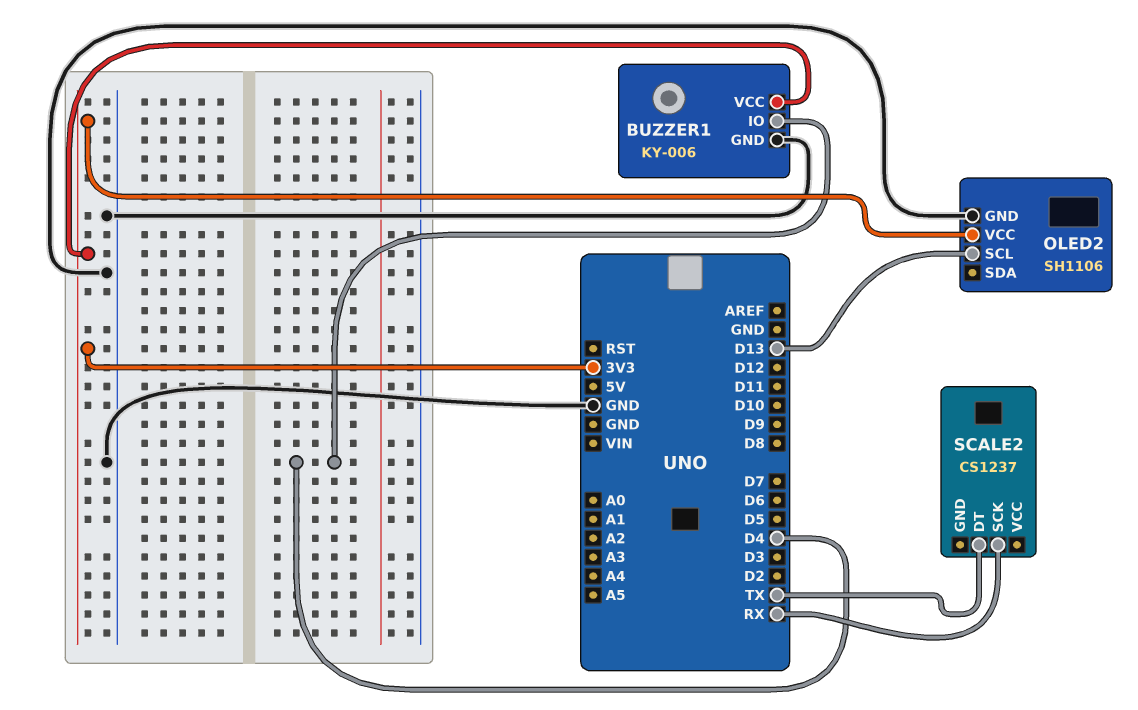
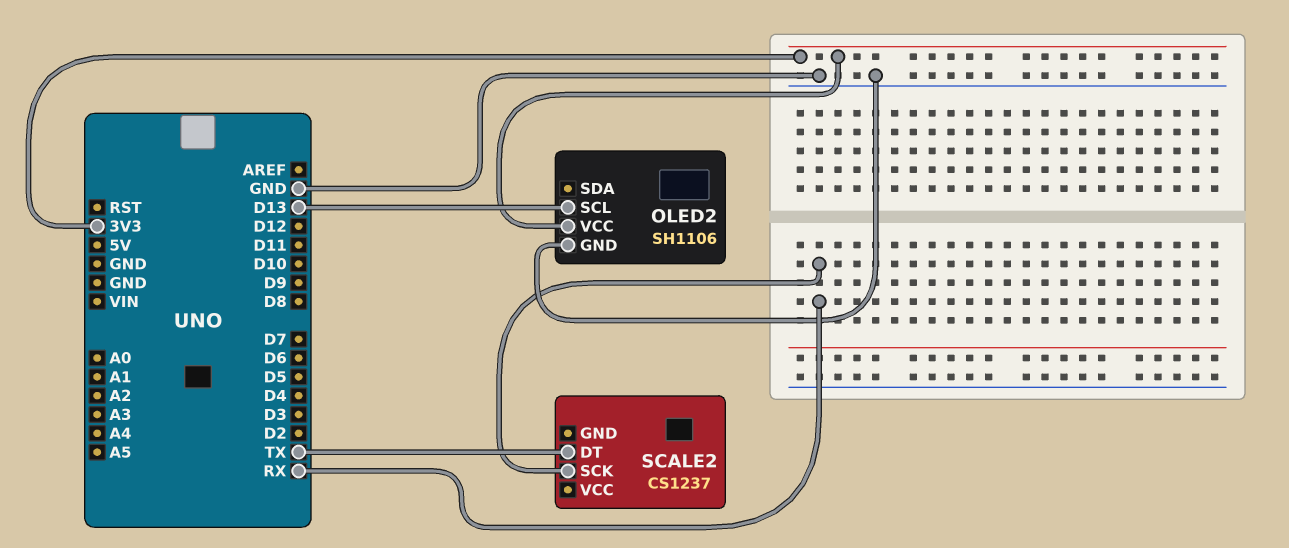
BUZZER1: KY-006 -> none
BUZZER1 pin GND: GND -> none
BUZZER1 pin IO: D4 -> none
BUZZER1 pin VCC: 3V3 -> none

